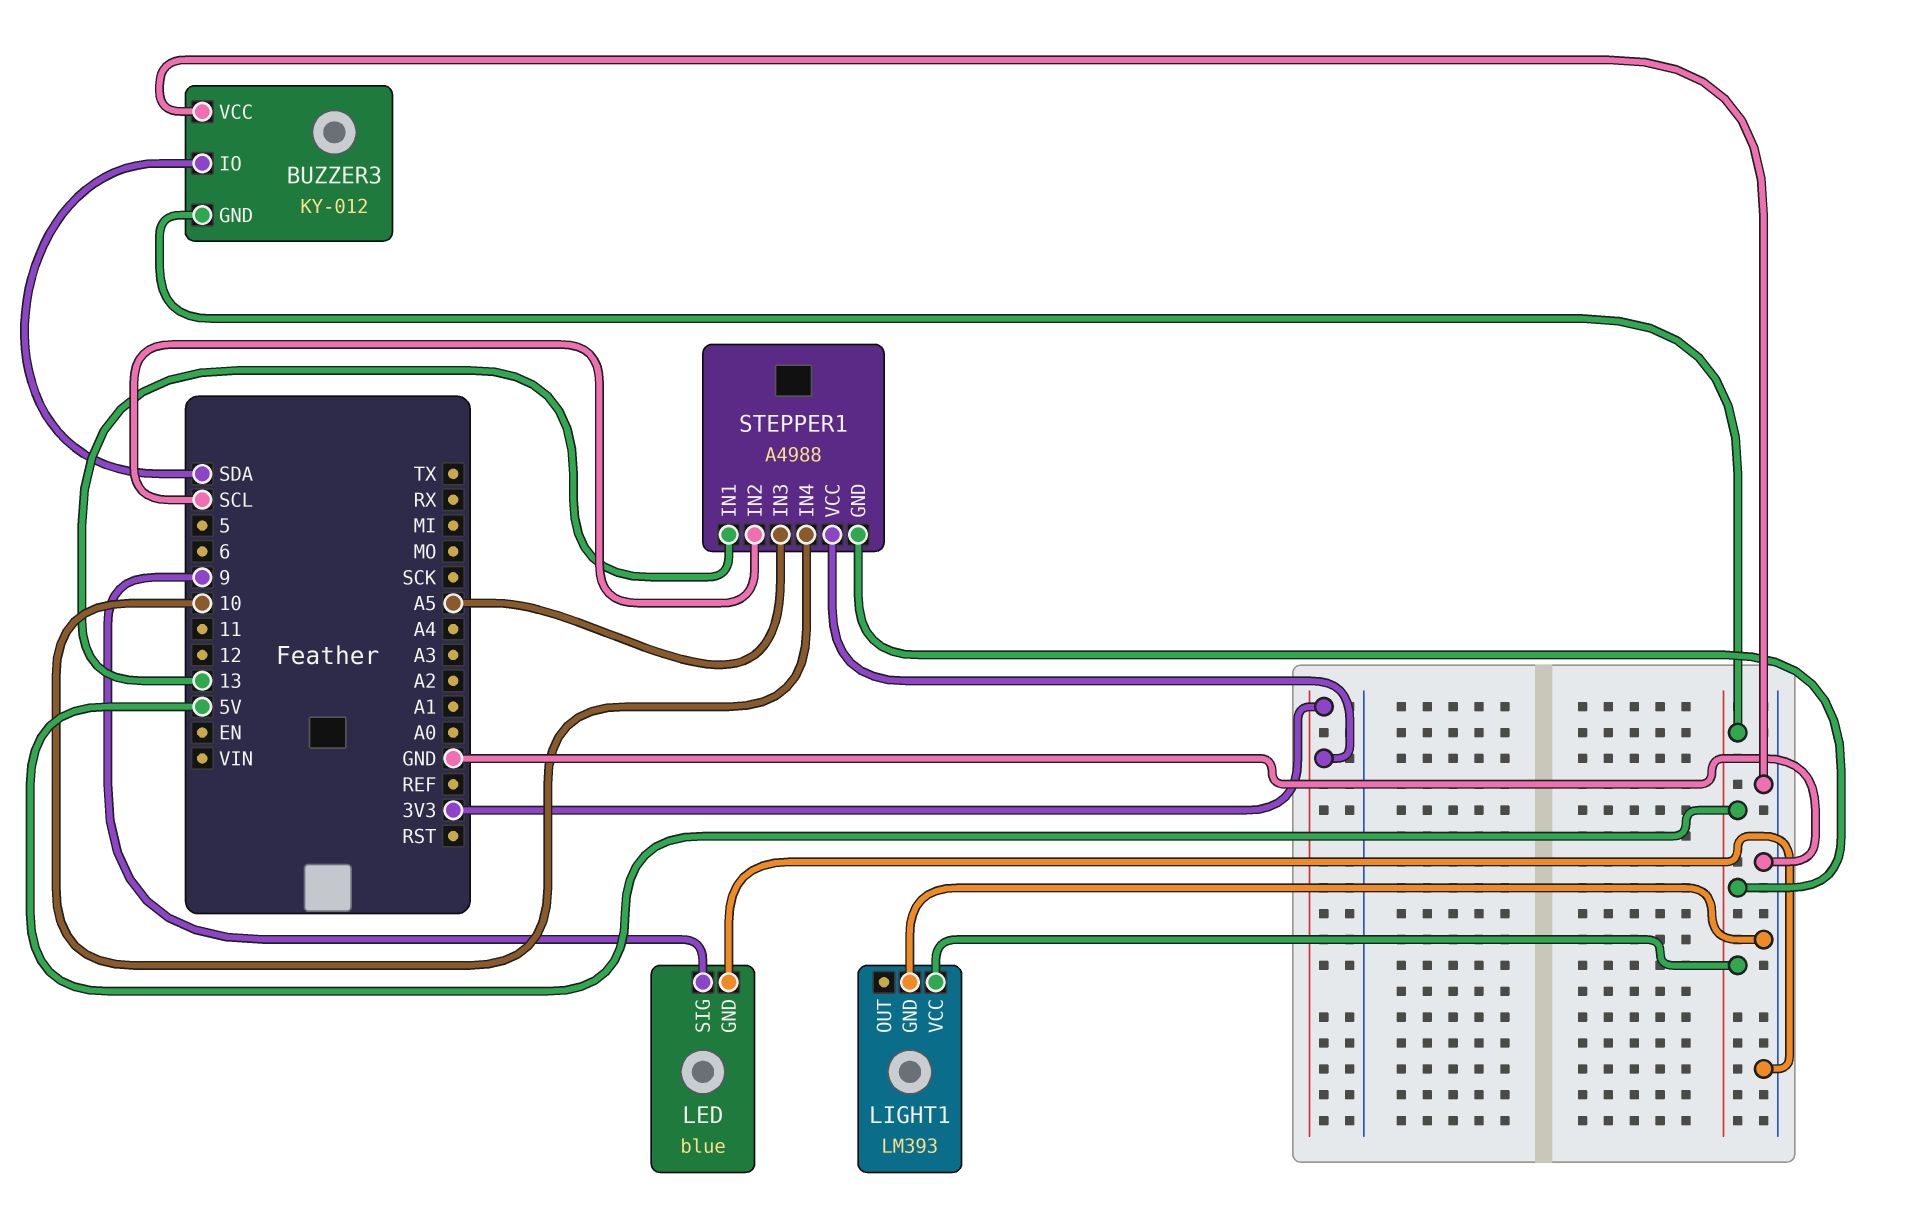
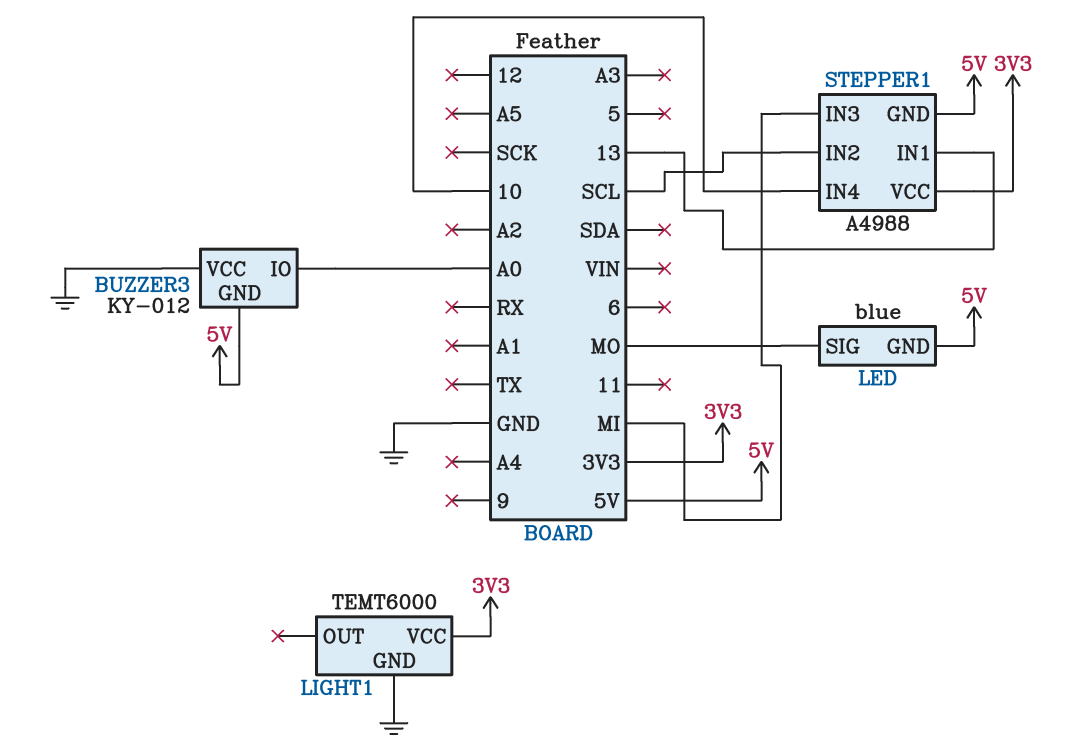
BUZZER3 pin IO: SDA -> A0
LED pin GND: GND -> 5V
LED pin SIG: 9 -> MO
LIGHT1: LM393 -> TEMT6000
LIGHT1 pin VCC: 5V -> 3V3
STEPPER1 pin IN3: A5 -> MI

